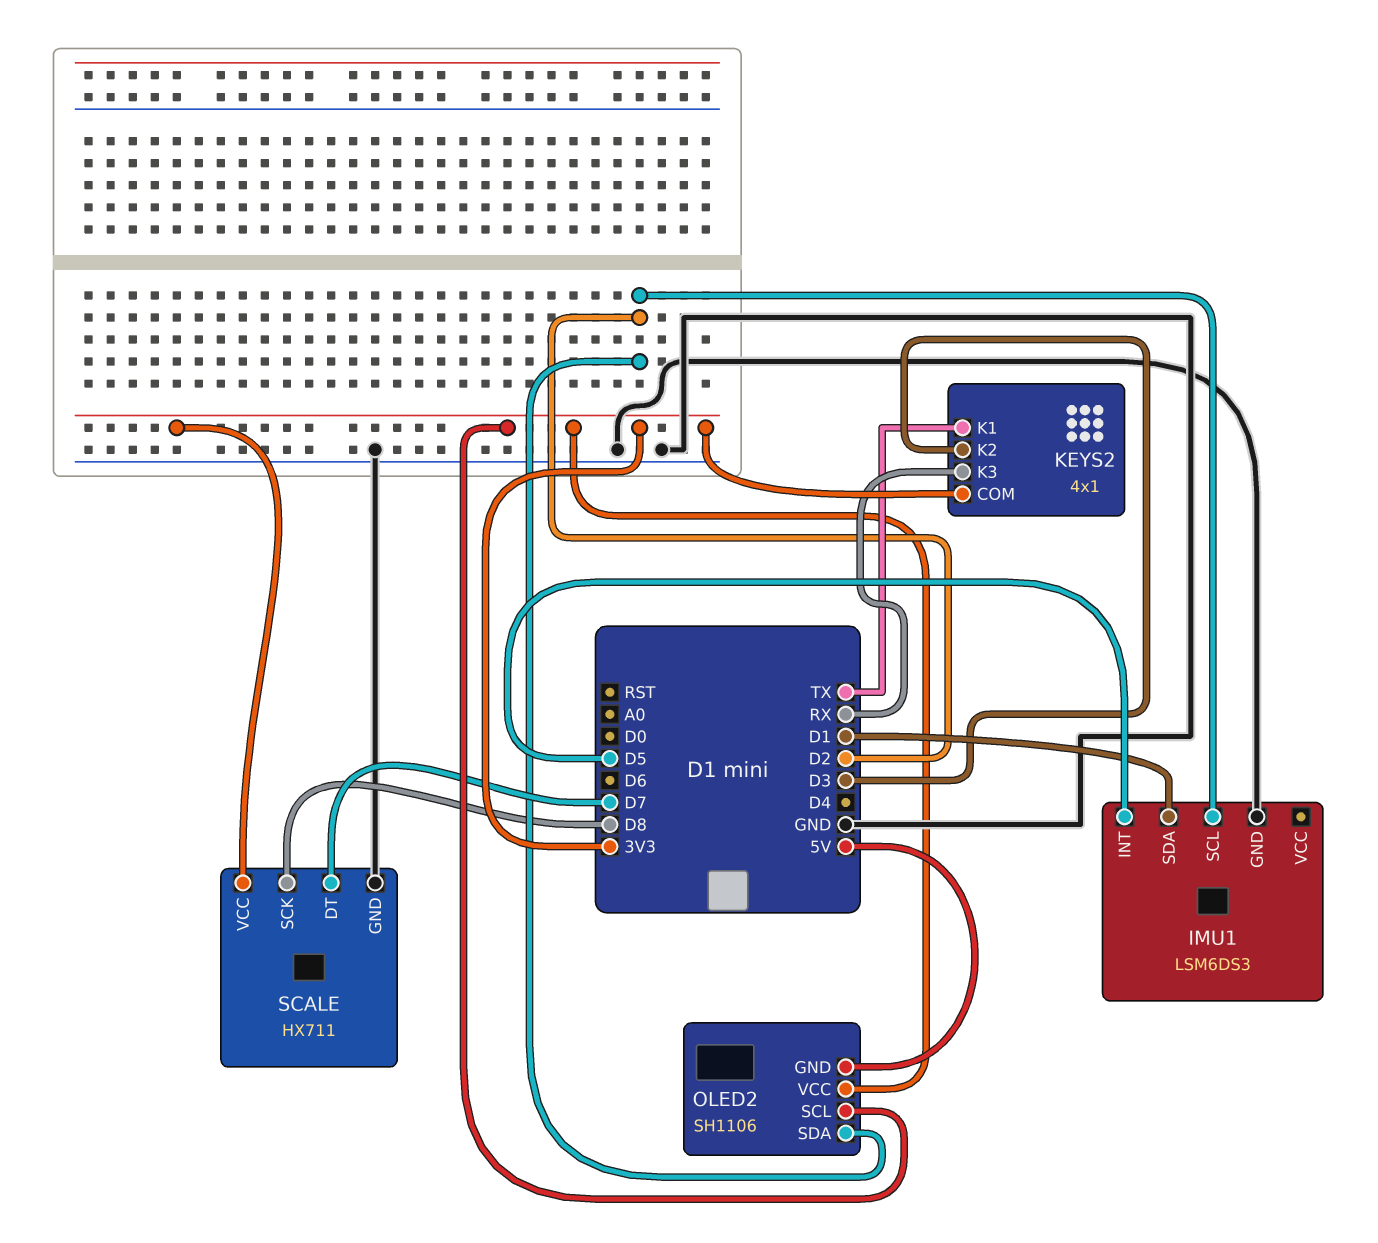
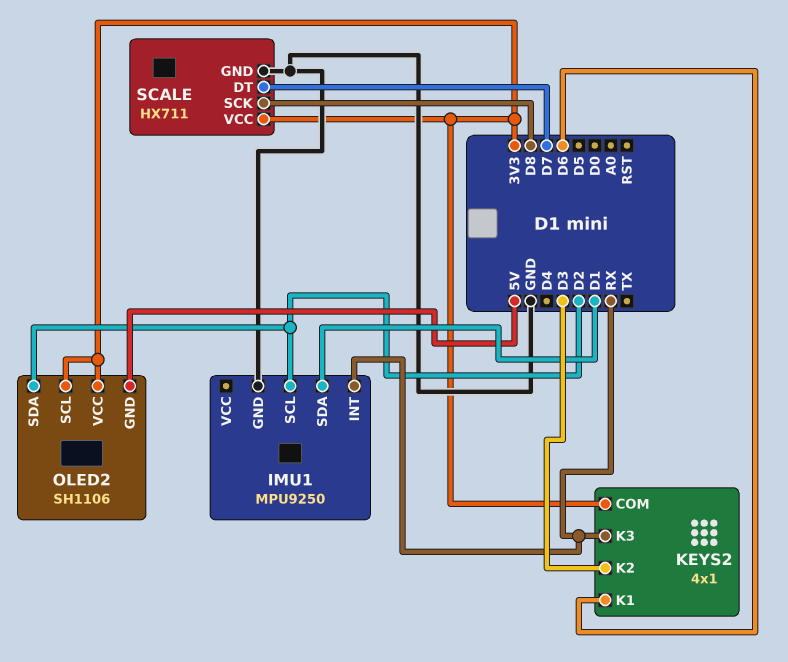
IMU1: LSM6DS3 -> MPU9250
IMU1 pin INT: D5 -> RX
KEYS2 pin K1: TX -> D6

